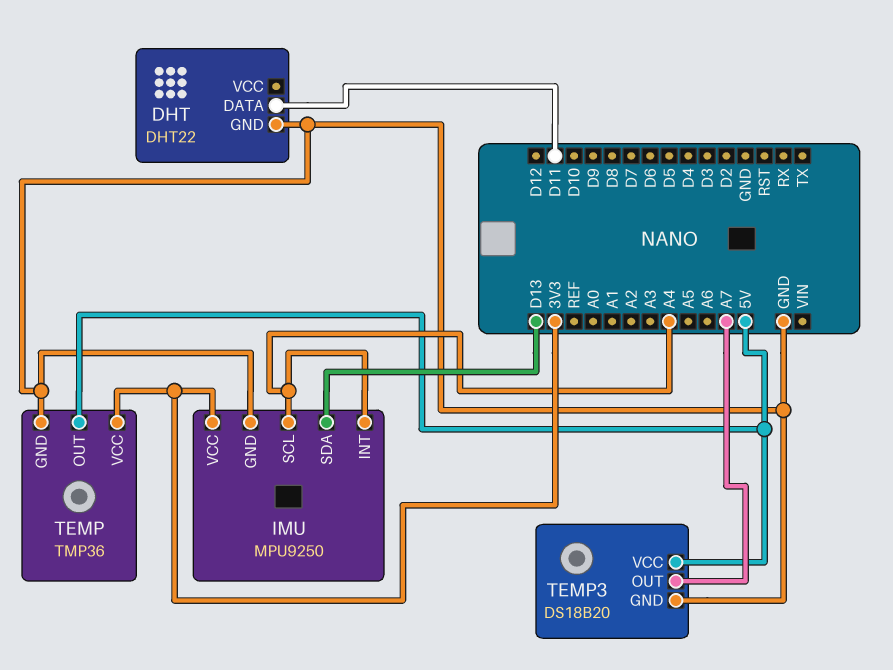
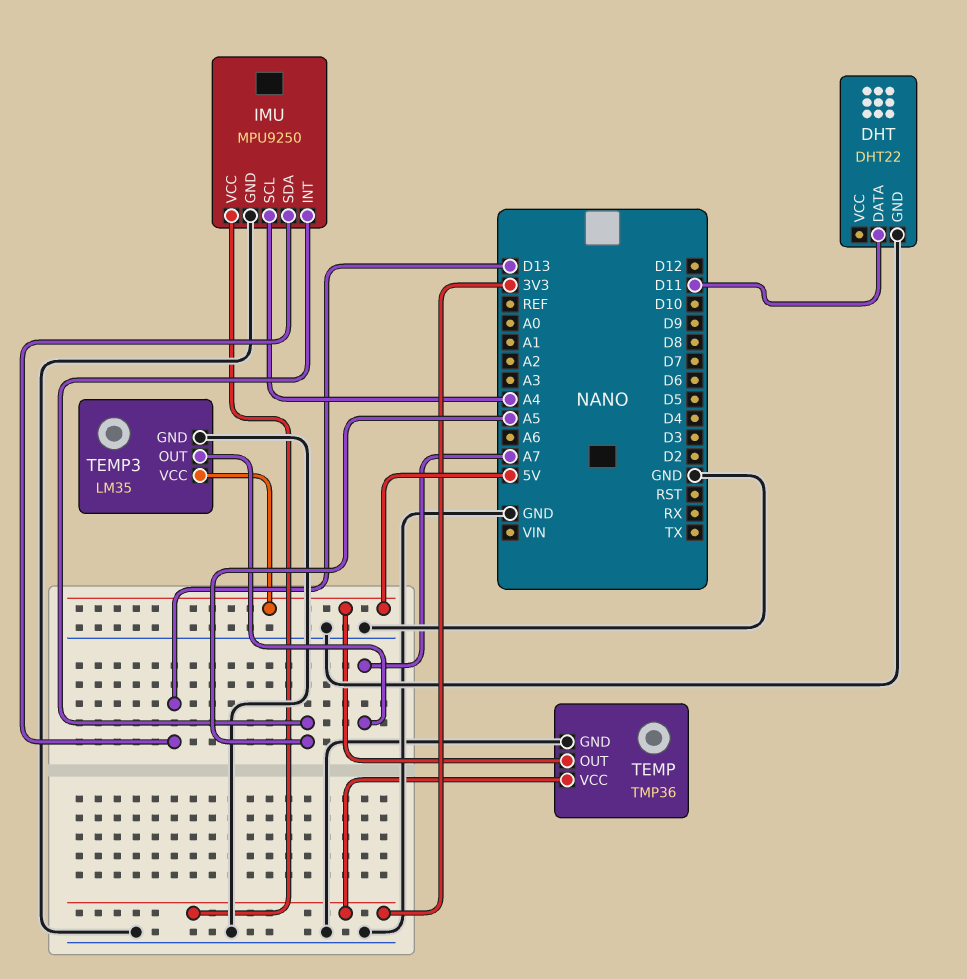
IMU pin INT: A4 -> A5
TEMP3: DS18B20 -> LM35

